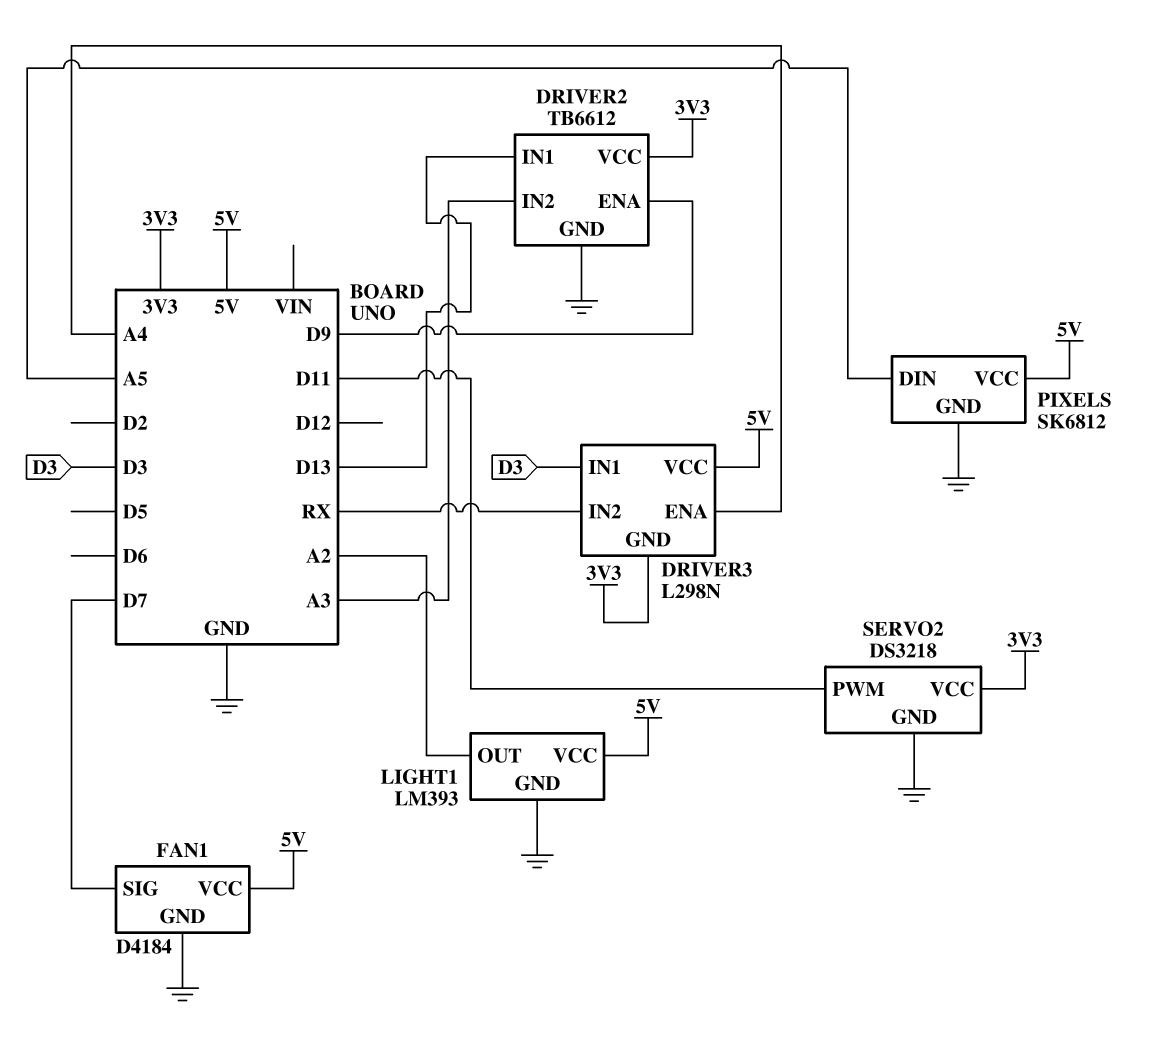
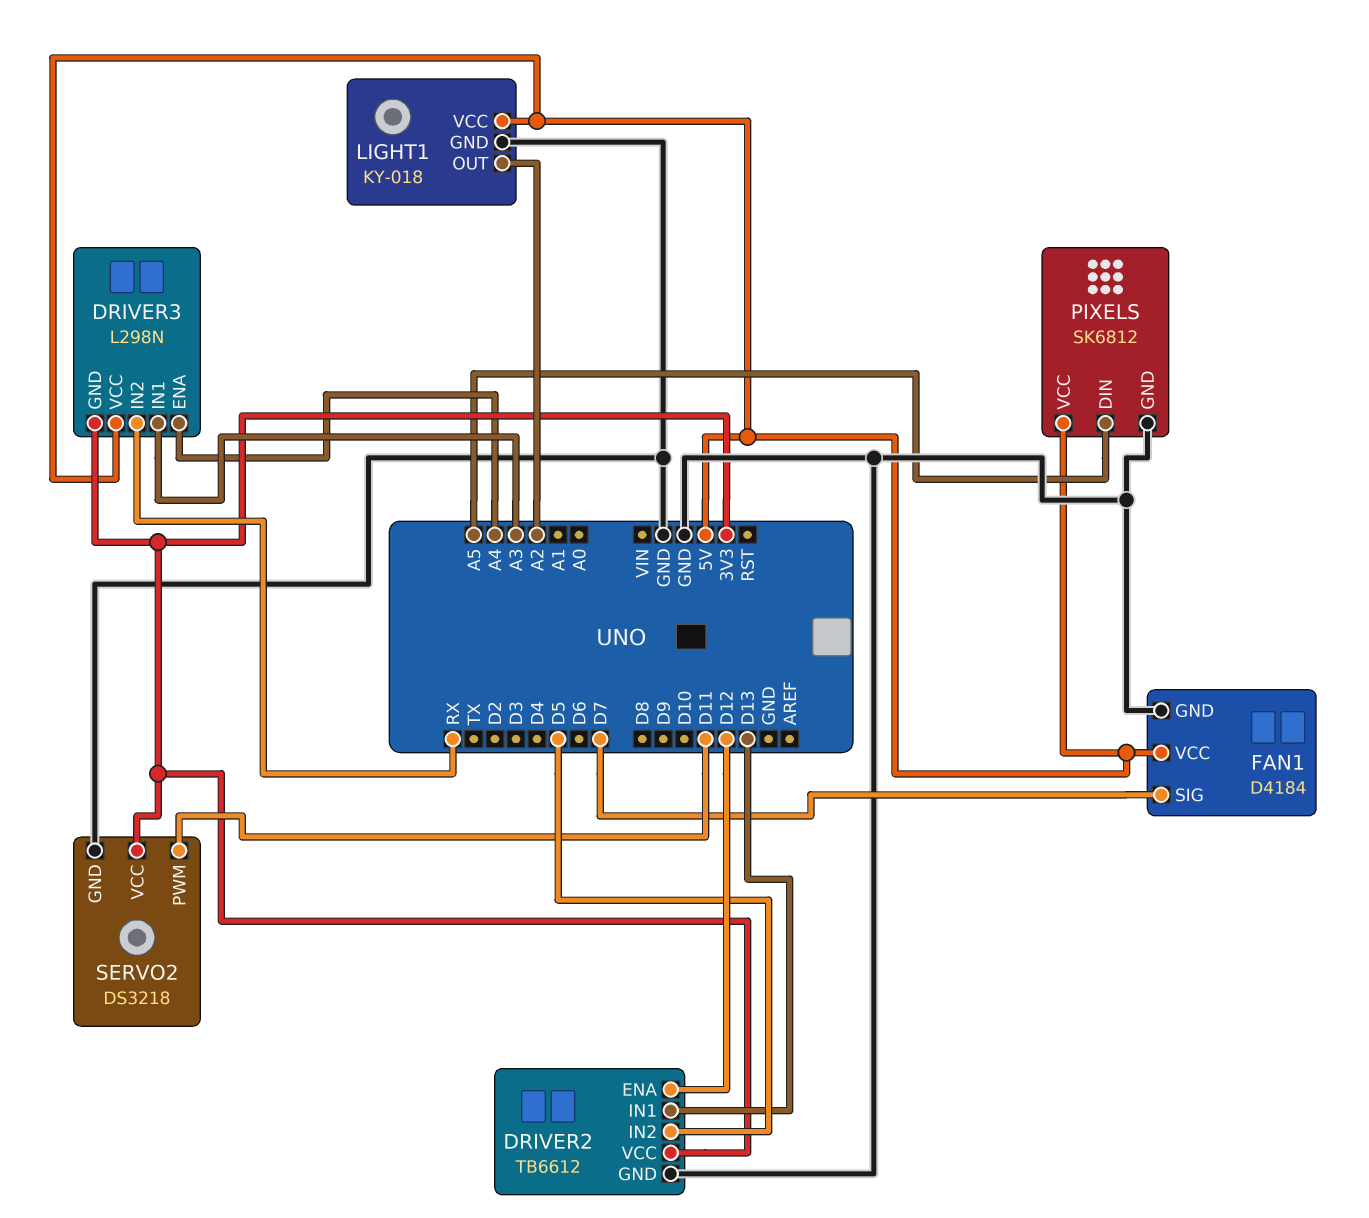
DRIVER2 pin ENA: D9 -> D12
DRIVER2 pin IN2: A3 -> D5
DRIVER3 pin IN1: D3 -> A3
LIGHT1: LM393 -> KY-018

